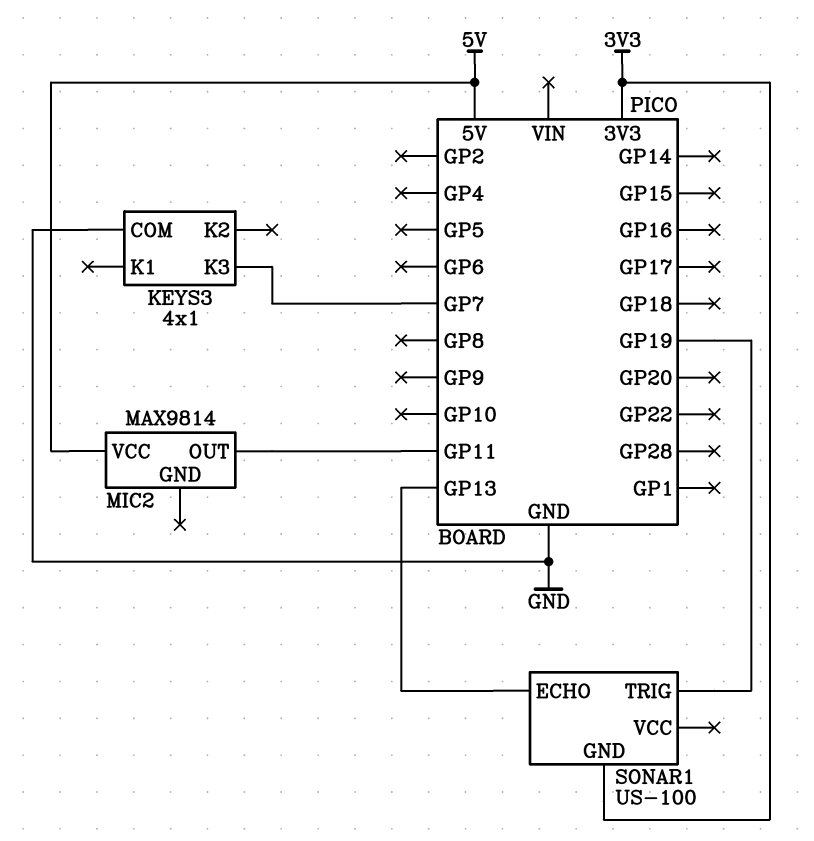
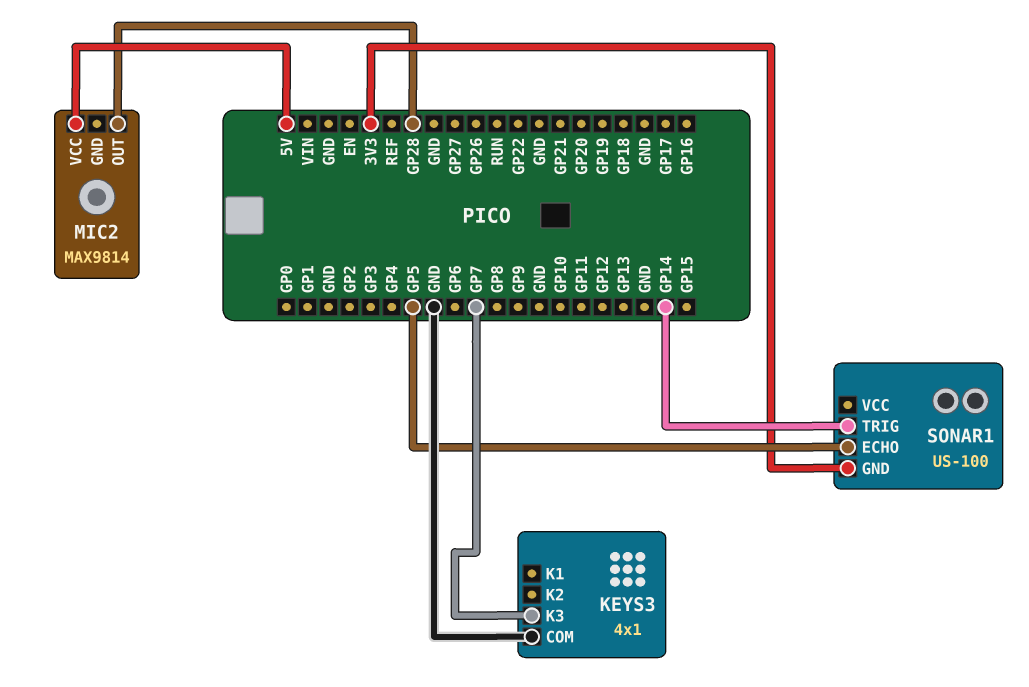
MIC2 pin OUT: GP11 -> GP28
SONAR1 pin ECHO: GP13 -> GP5
SONAR1 pin TRIG: GP19 -> GP14

